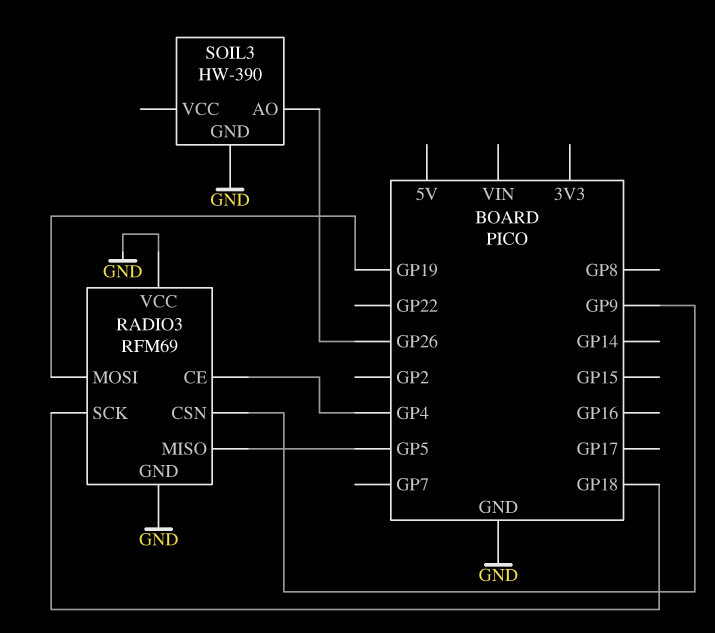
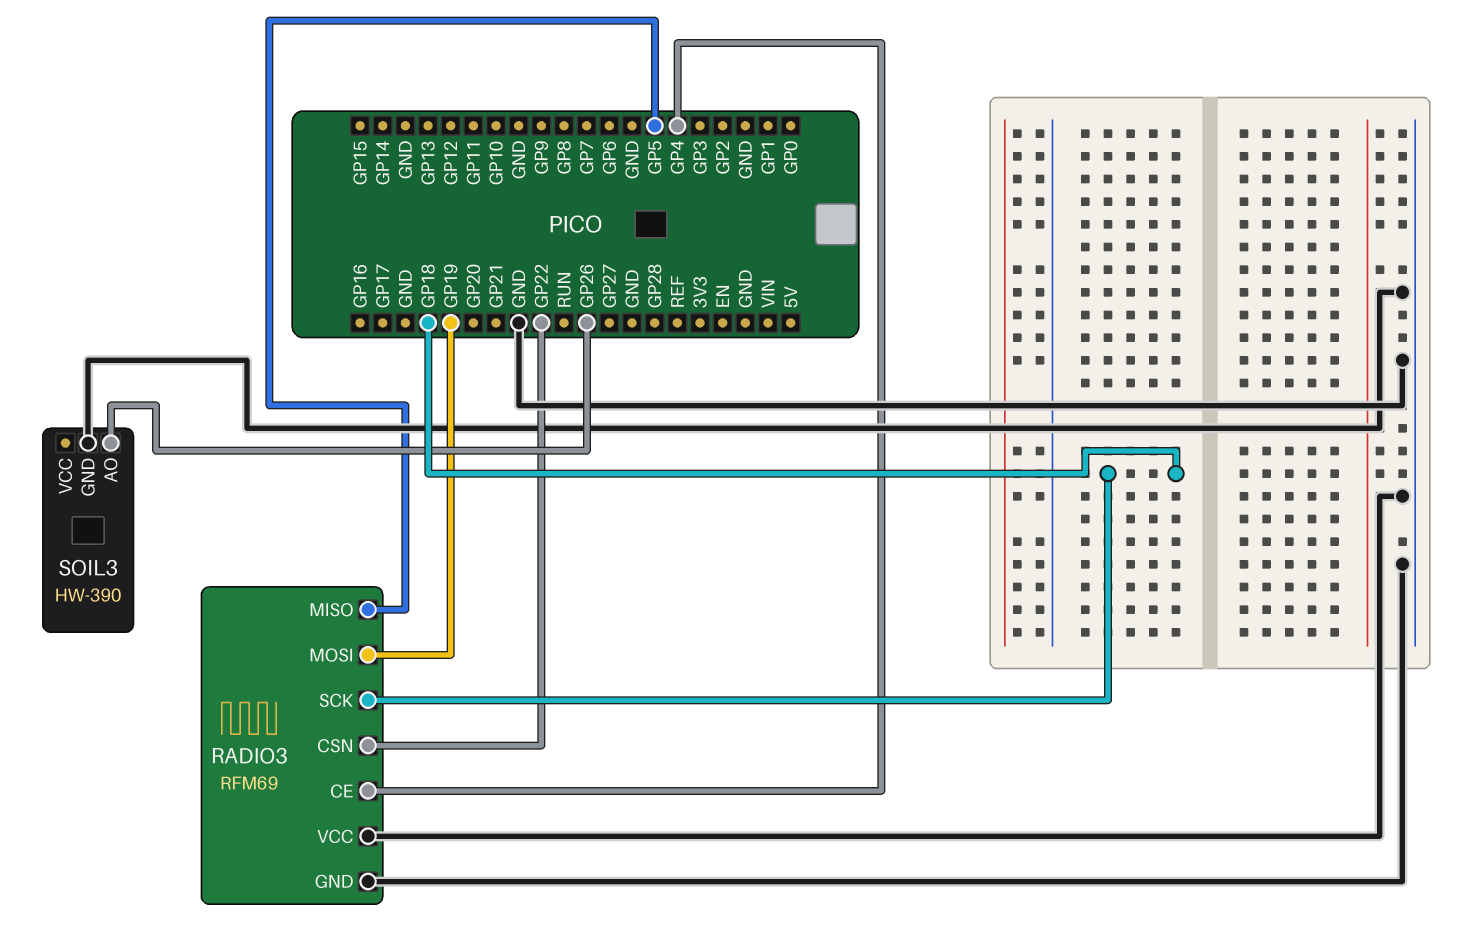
RADIO3 pin CSN: GP9 -> GP22

